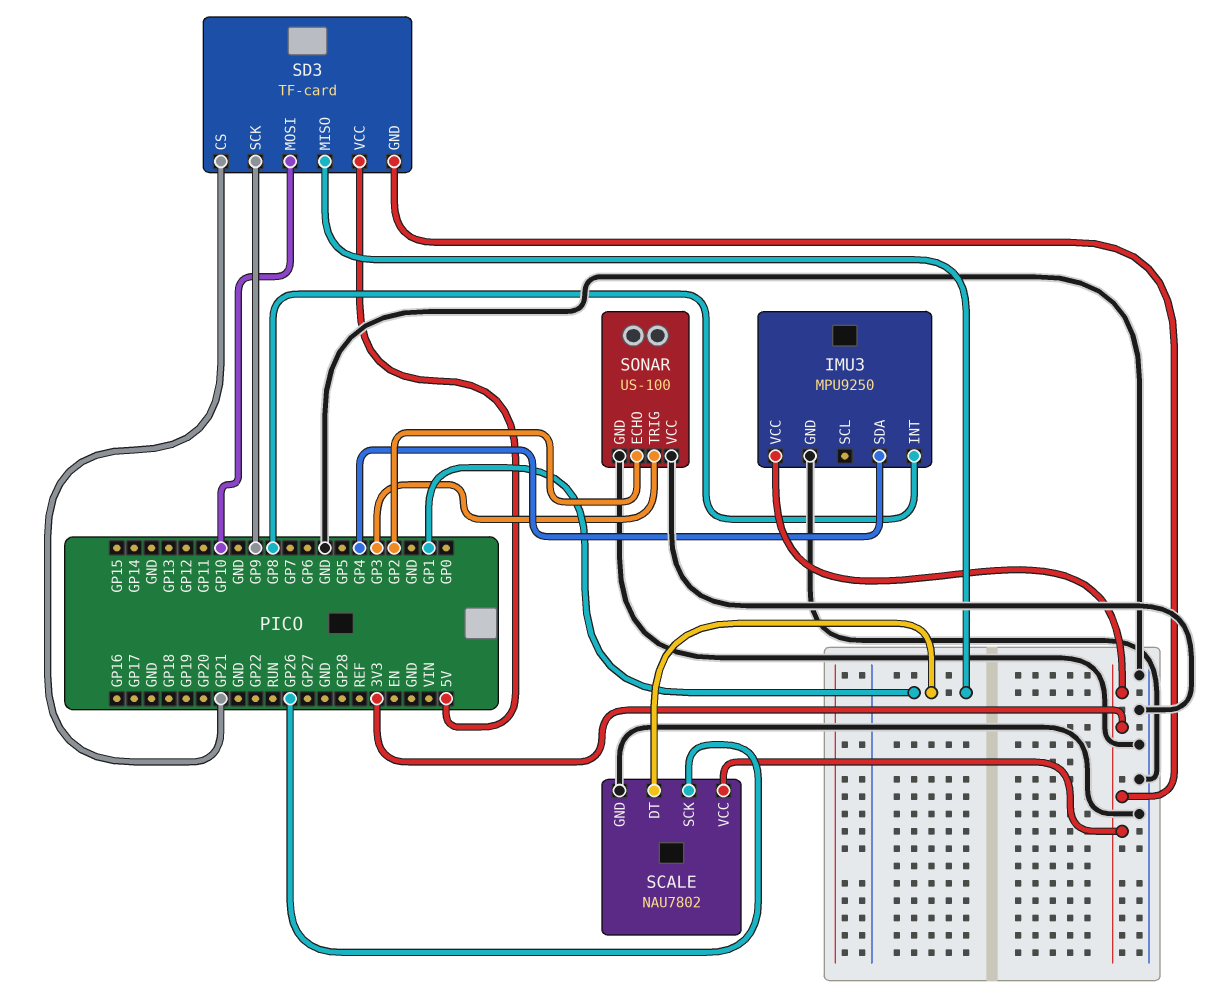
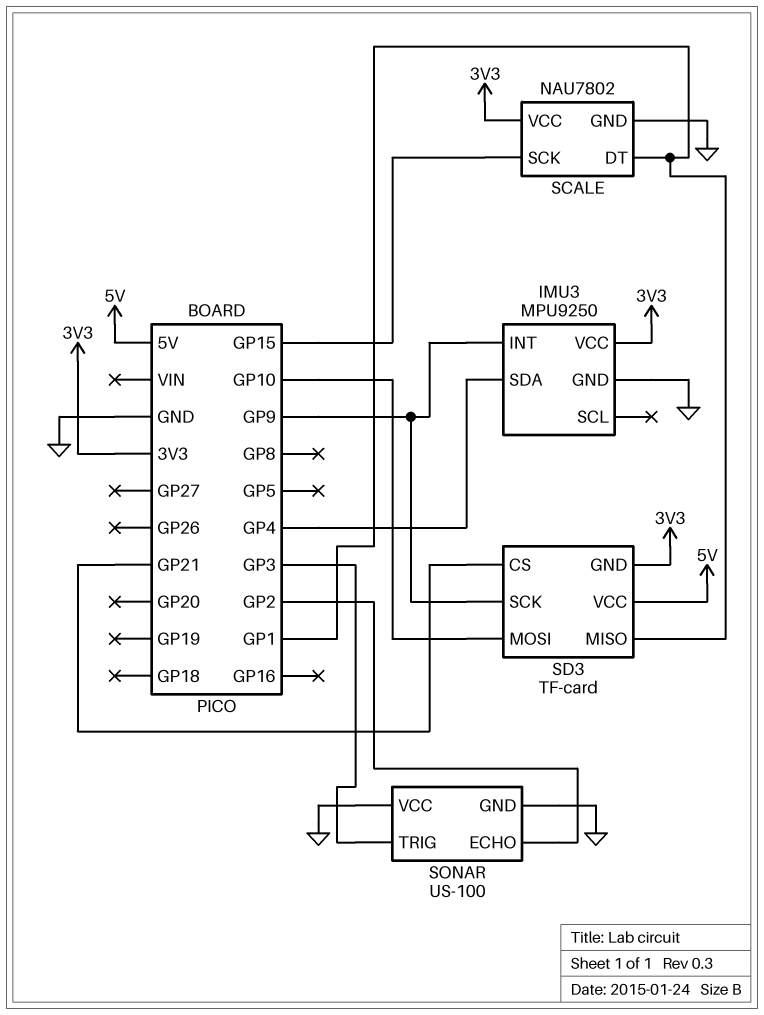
IMU3 pin INT: GP8 -> GP9
SCALE pin SCK: GP26 -> GP15

